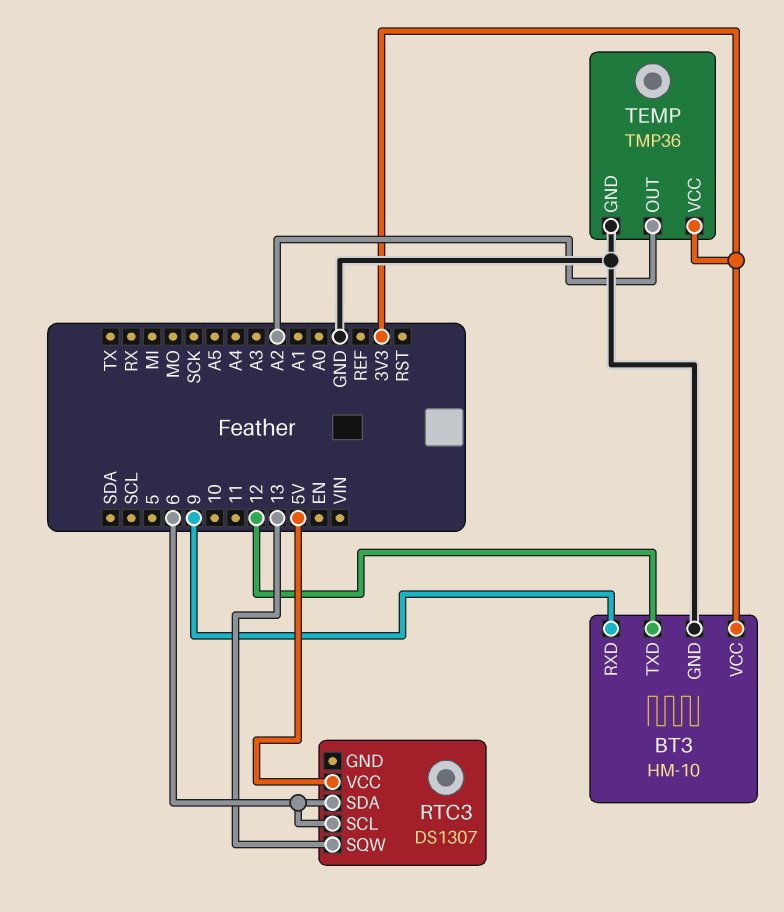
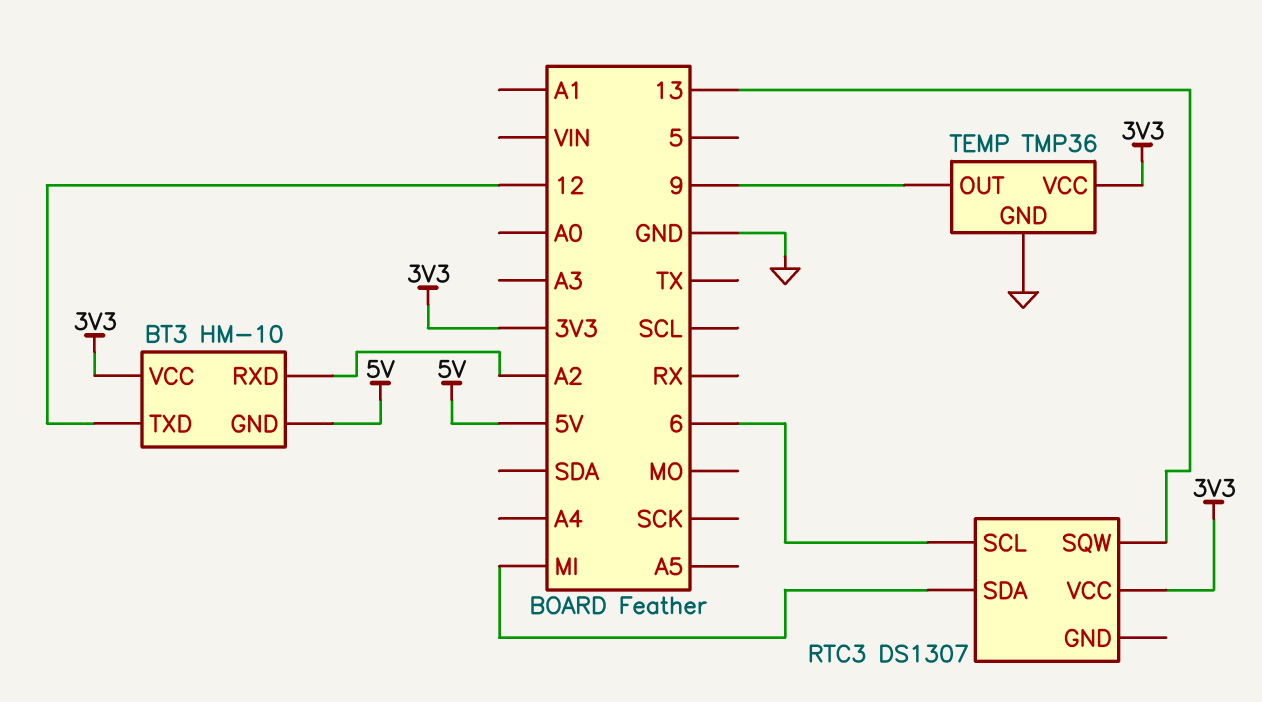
BT3 pin GND: GND -> 5V
BT3 pin RXD: 9 -> A2
RTC3 pin SDA: 6 -> MI
RTC3 pin VCC: 5V -> 3V3
TEMP pin OUT: A2 -> 9

